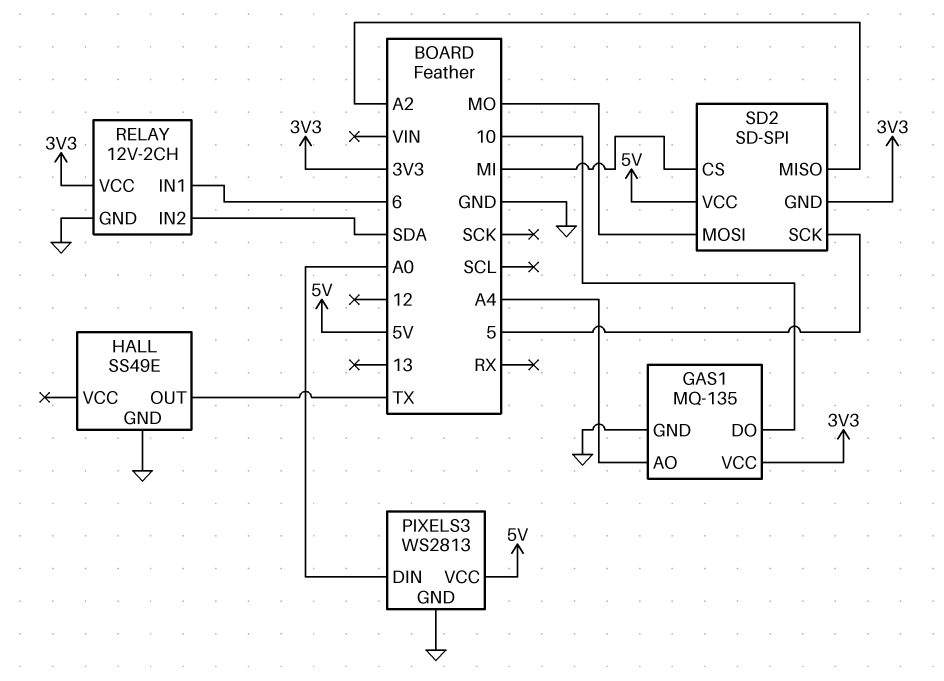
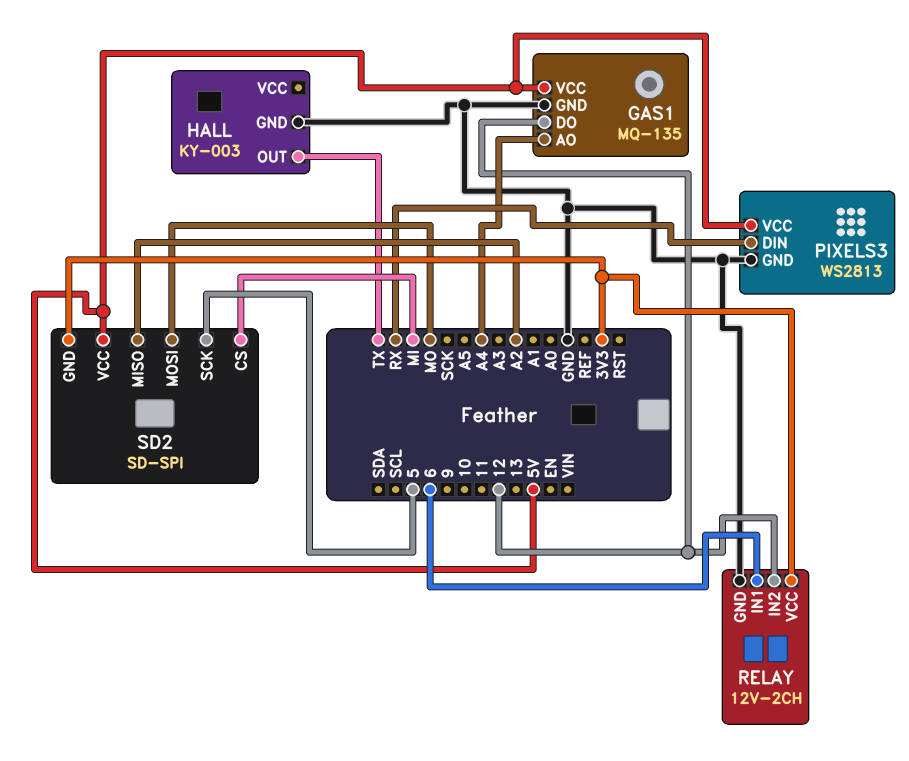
GAS1 pin DO: 10 -> 12
GAS1 pin VCC: 3V3 -> 5V
HALL: SS49E -> KY-003
PIXELS3 pin DIN: A0 -> RX
RELAY pin IN2: SDA -> 12

